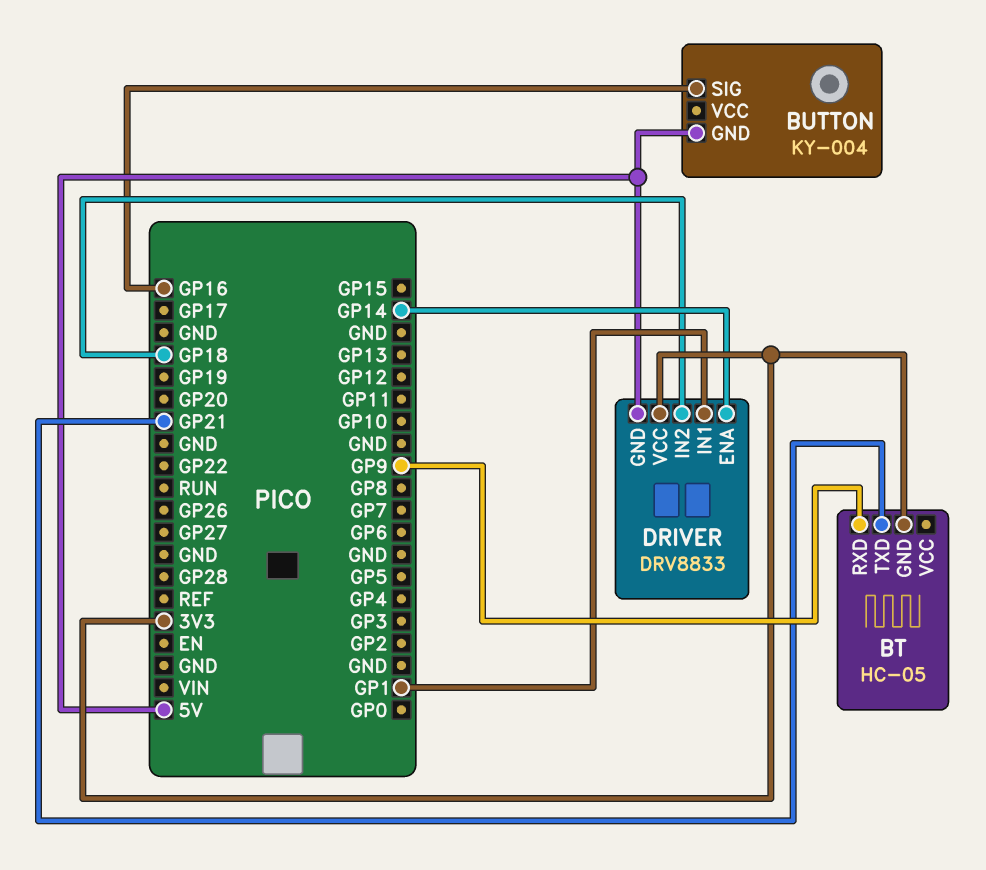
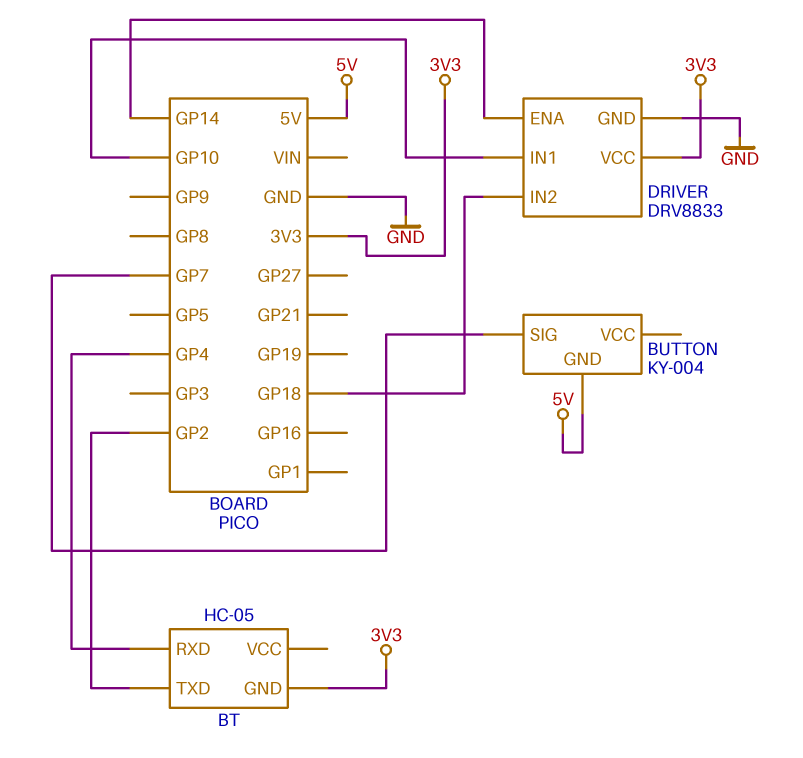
BT pin RXD: GP9 -> GP4
BT pin TXD: GP21 -> GP2
BUTTON pin SIG: GP16 -> GP7
DRIVER pin GND: 5V -> GND
DRIVER pin IN1: GP1 -> GP10

